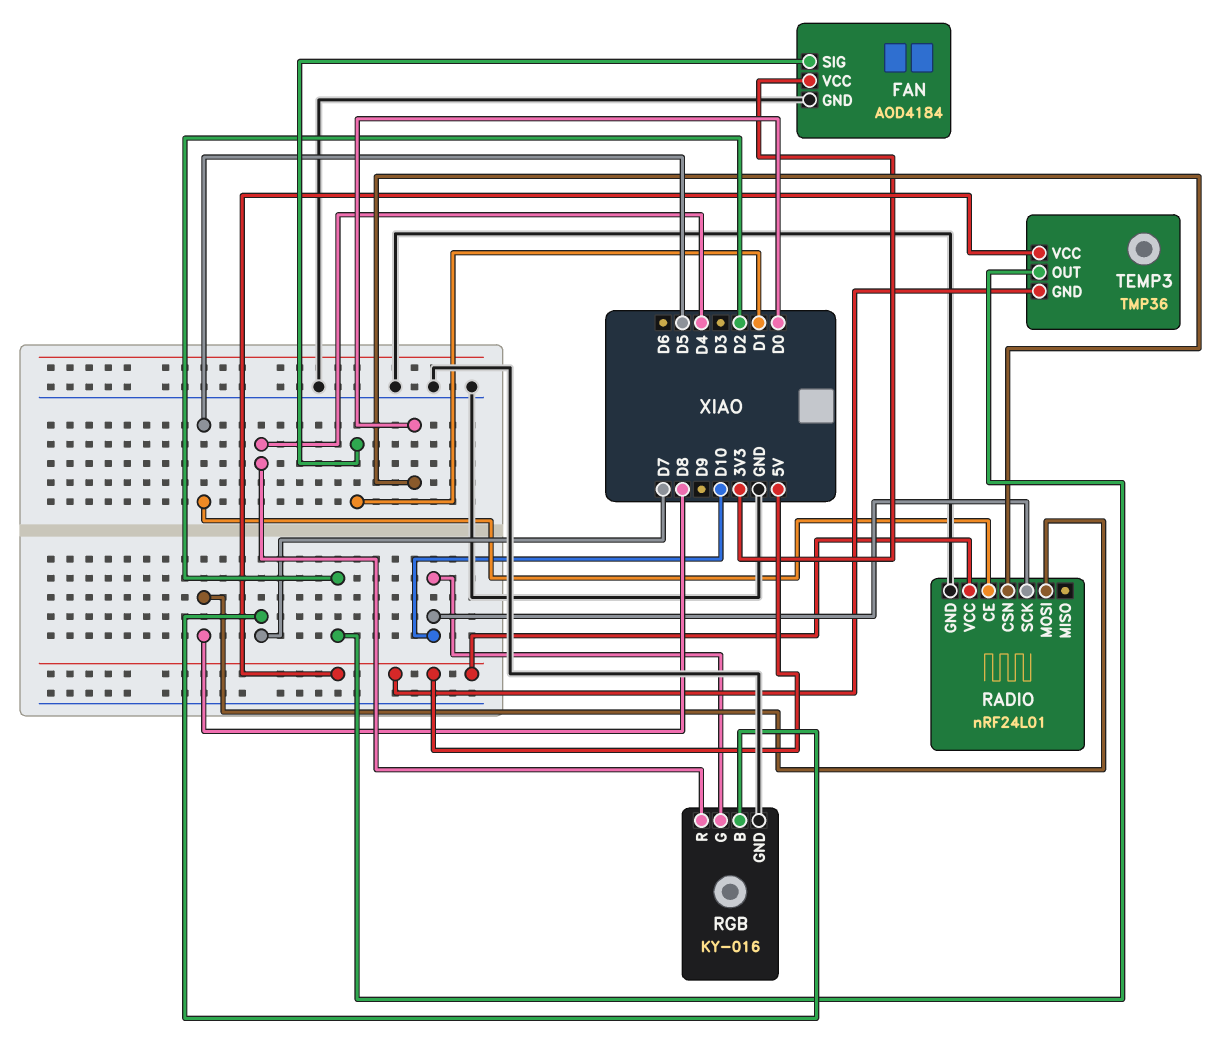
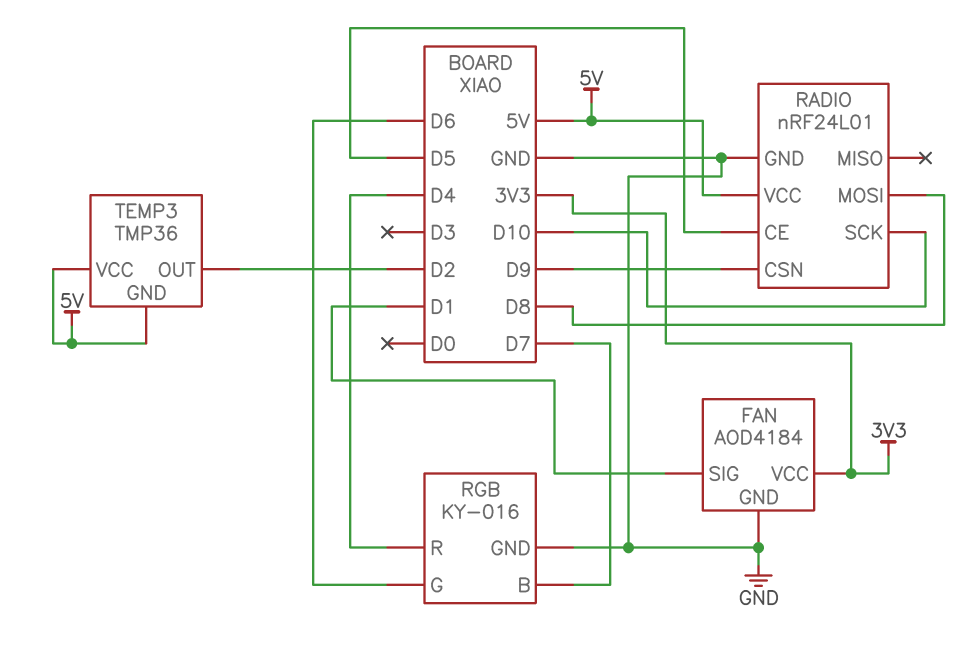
RADIO pin CSN: D0 -> D9
RGB pin G: D10 -> D6

